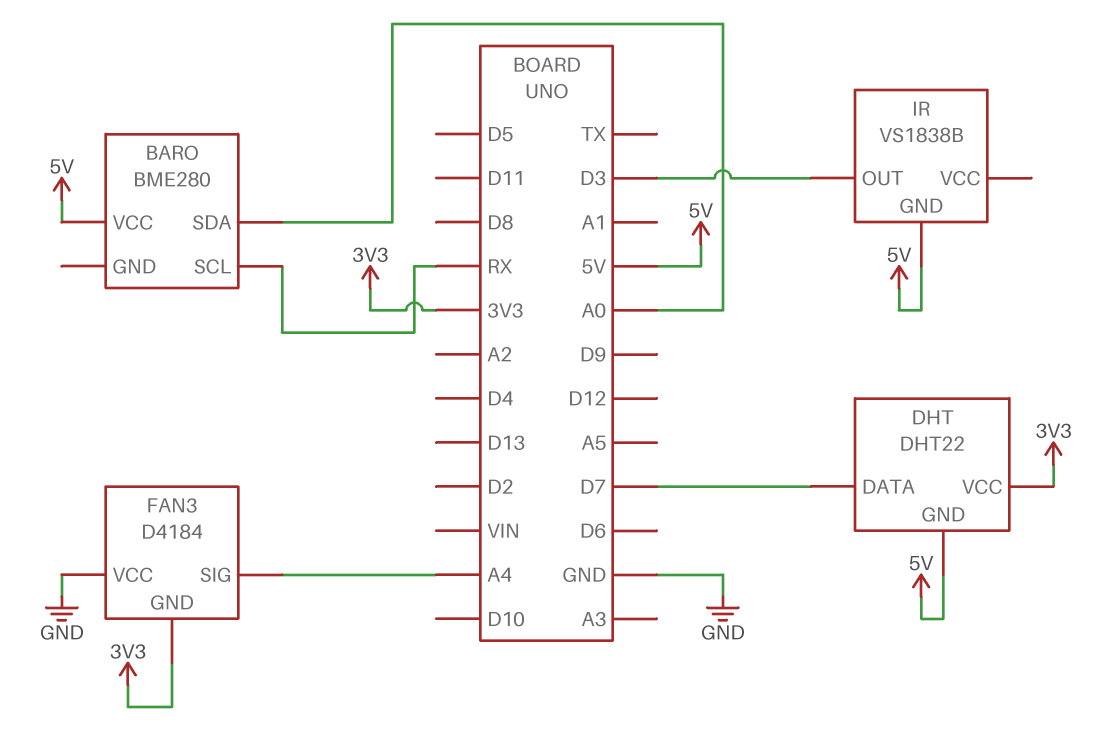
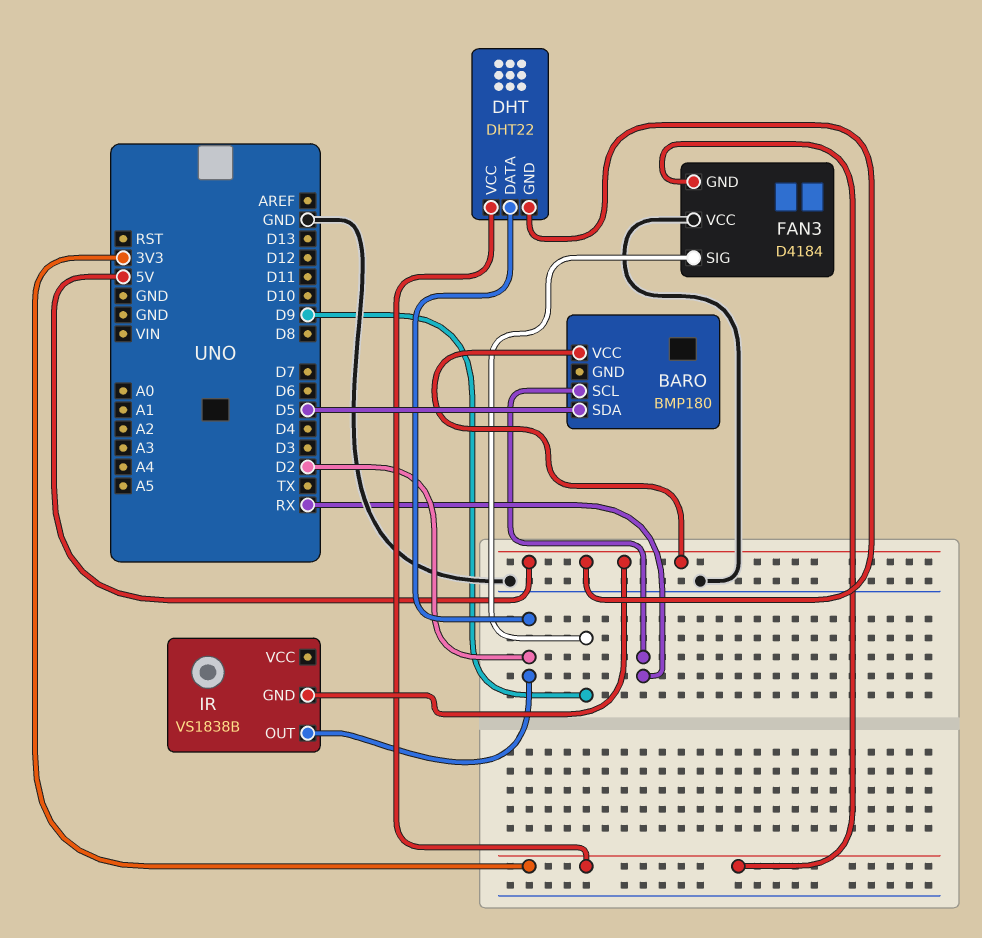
BARO: BME280 -> BMP180
BARO pin SDA: A0 -> D5
DHT pin DATA: D7 -> D2
FAN3 pin SIG: A4 -> D9
IR pin OUT: D3 -> D2

